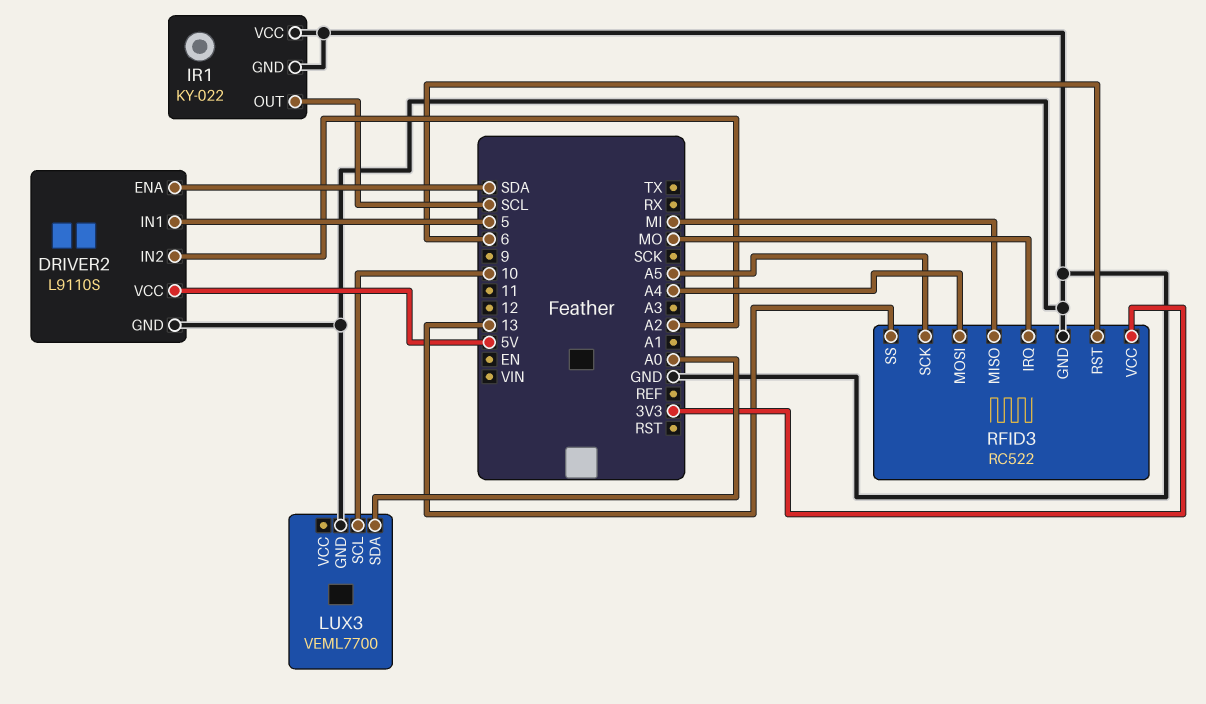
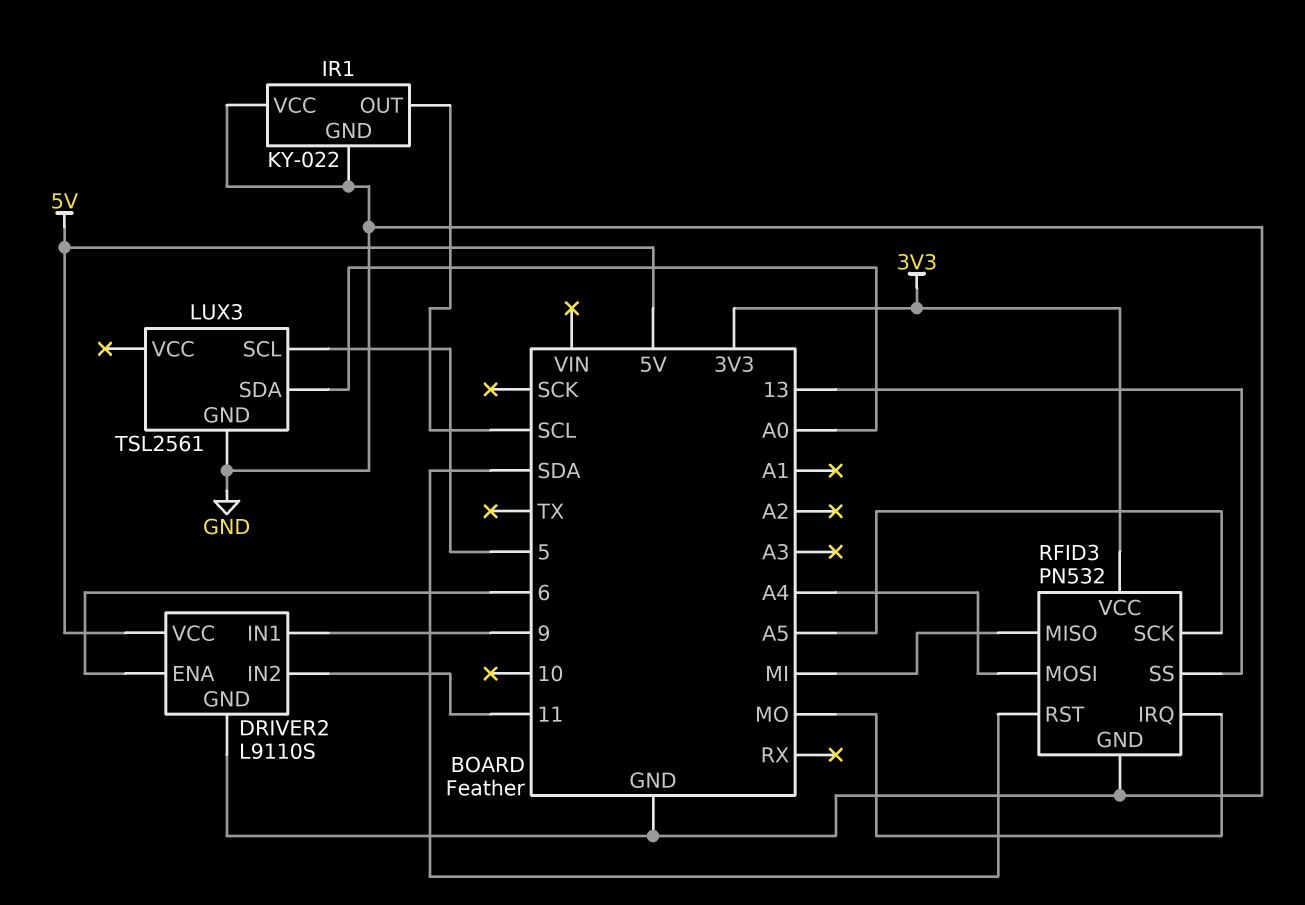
DRIVER2 pin ENA: SDA -> 6
DRIVER2 pin IN1: 5 -> 9
DRIVER2 pin IN2: A2 -> 11
LUX3: VEML7700 -> TSL2561
LUX3 pin SCL: 10 -> 5
RFID3: RC522 -> PN532
RFID3 pin RST: 6 -> SDA

